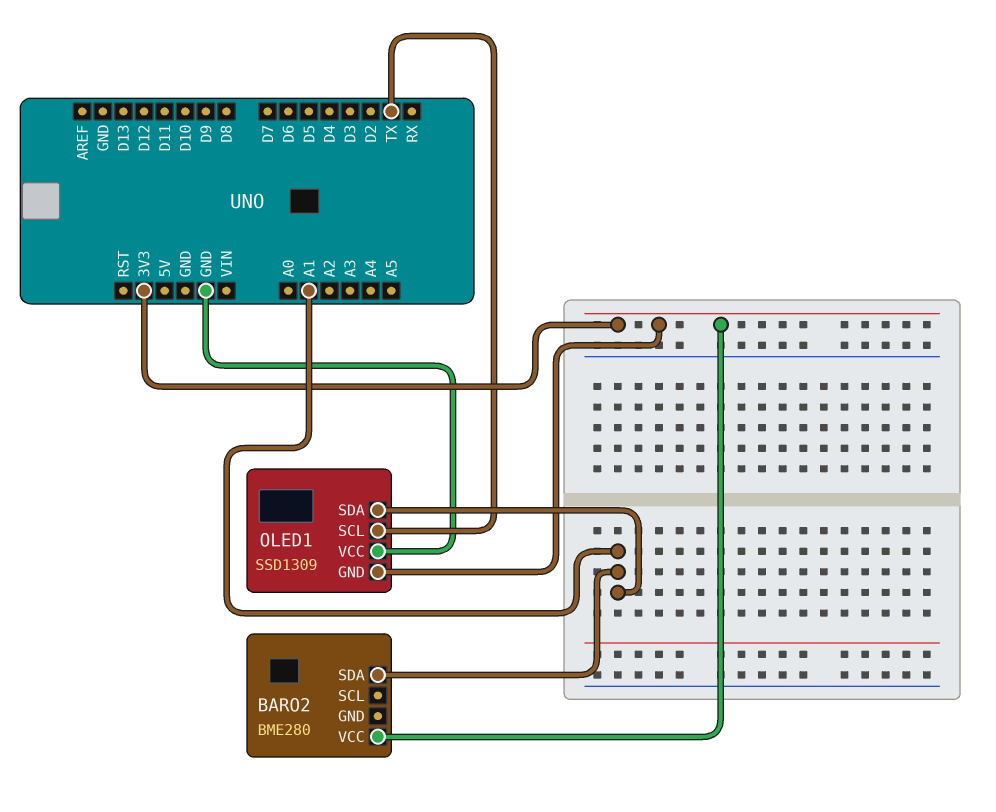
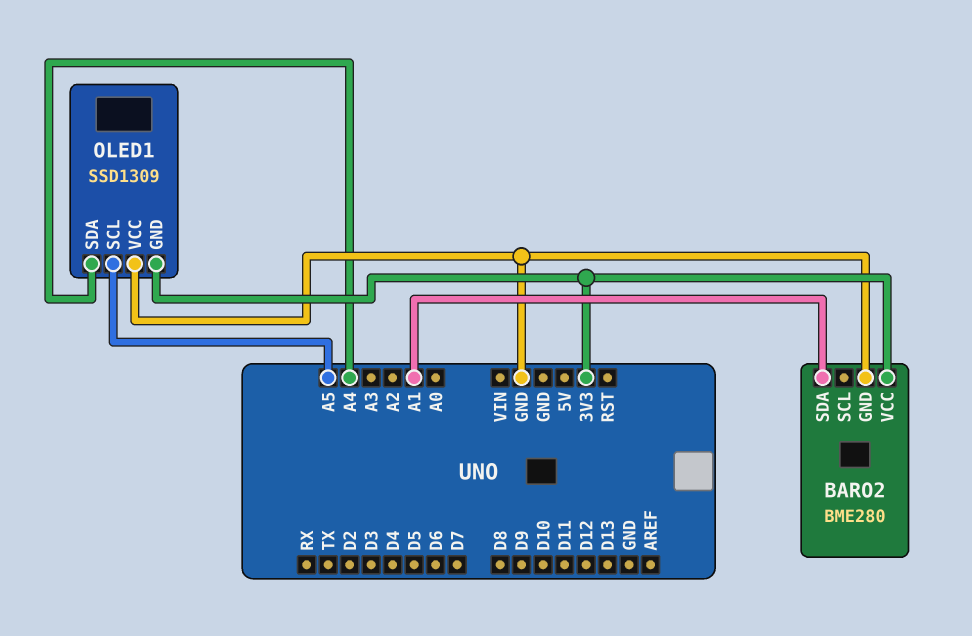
BARO2 pin GND: none -> GND
OLED1 pin SCL: TX -> A5
OLED1 pin SDA: A1 -> A4

